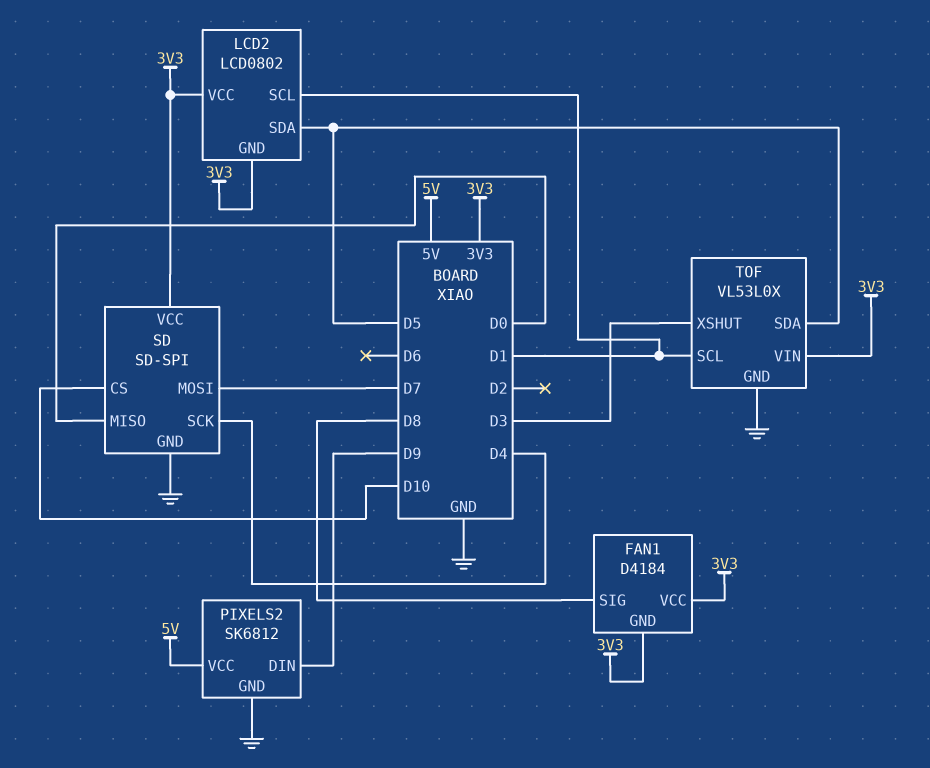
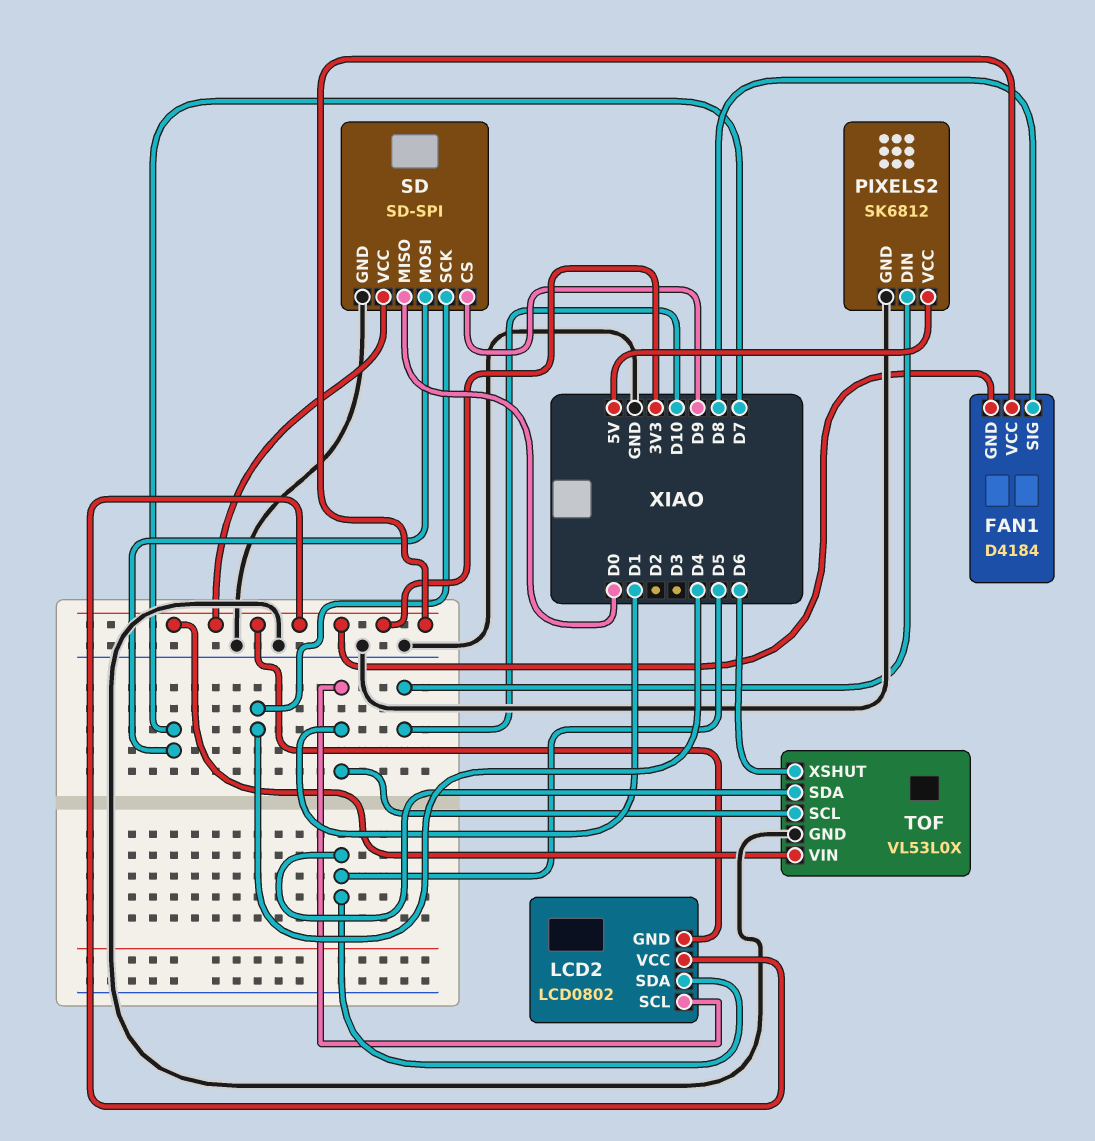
PIXELS2 pin DIN: D9 -> D10
SD pin CS: D10 -> D9
TOF pin XSHUT: D3 -> D6

